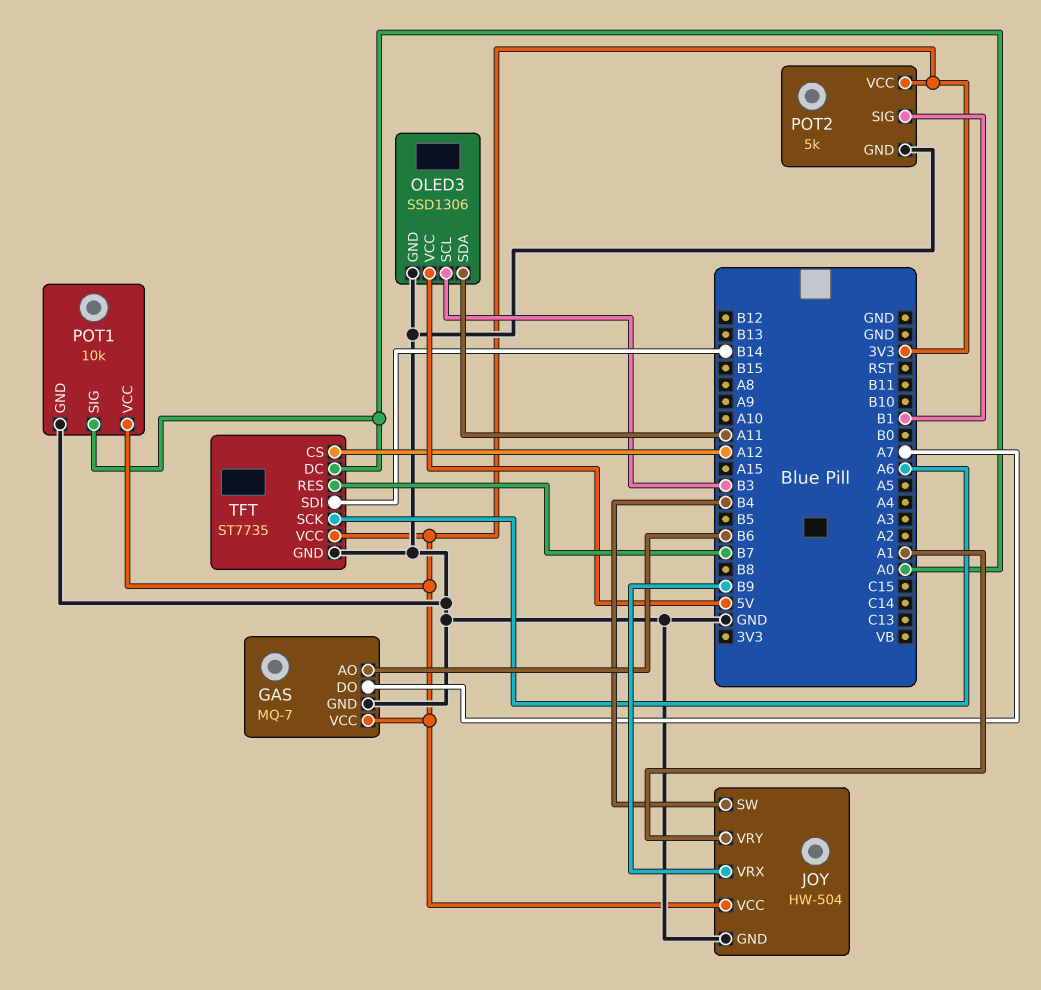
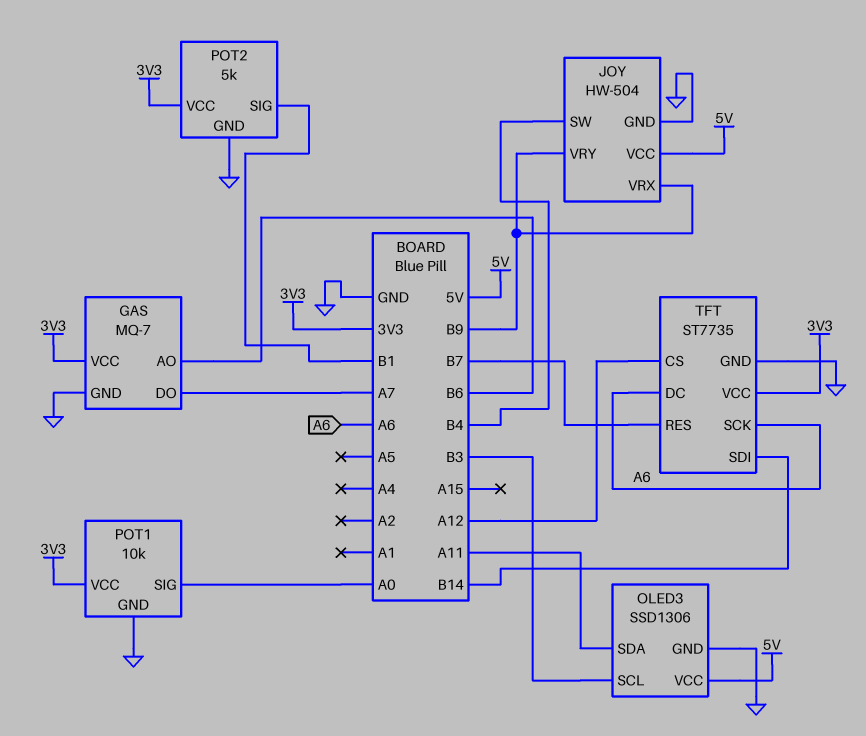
JOY pin VCC: 3V3 -> 5V
JOY pin VRY: A1 -> B9
TFT pin DC: A0 -> A6

